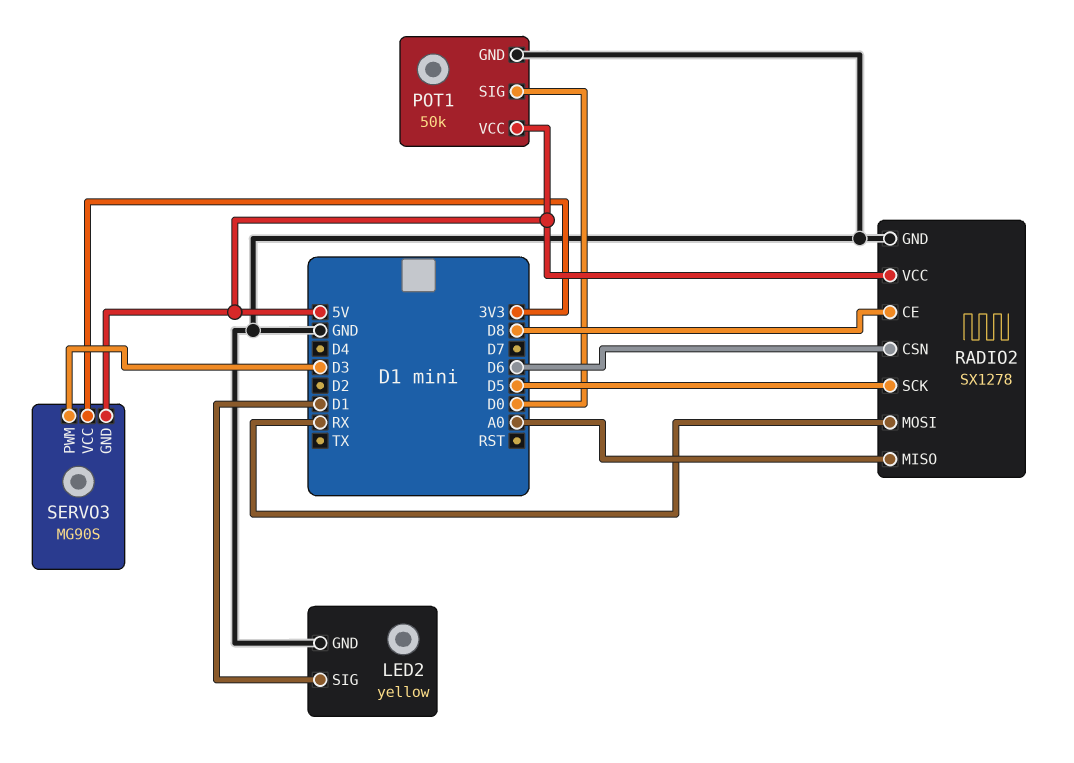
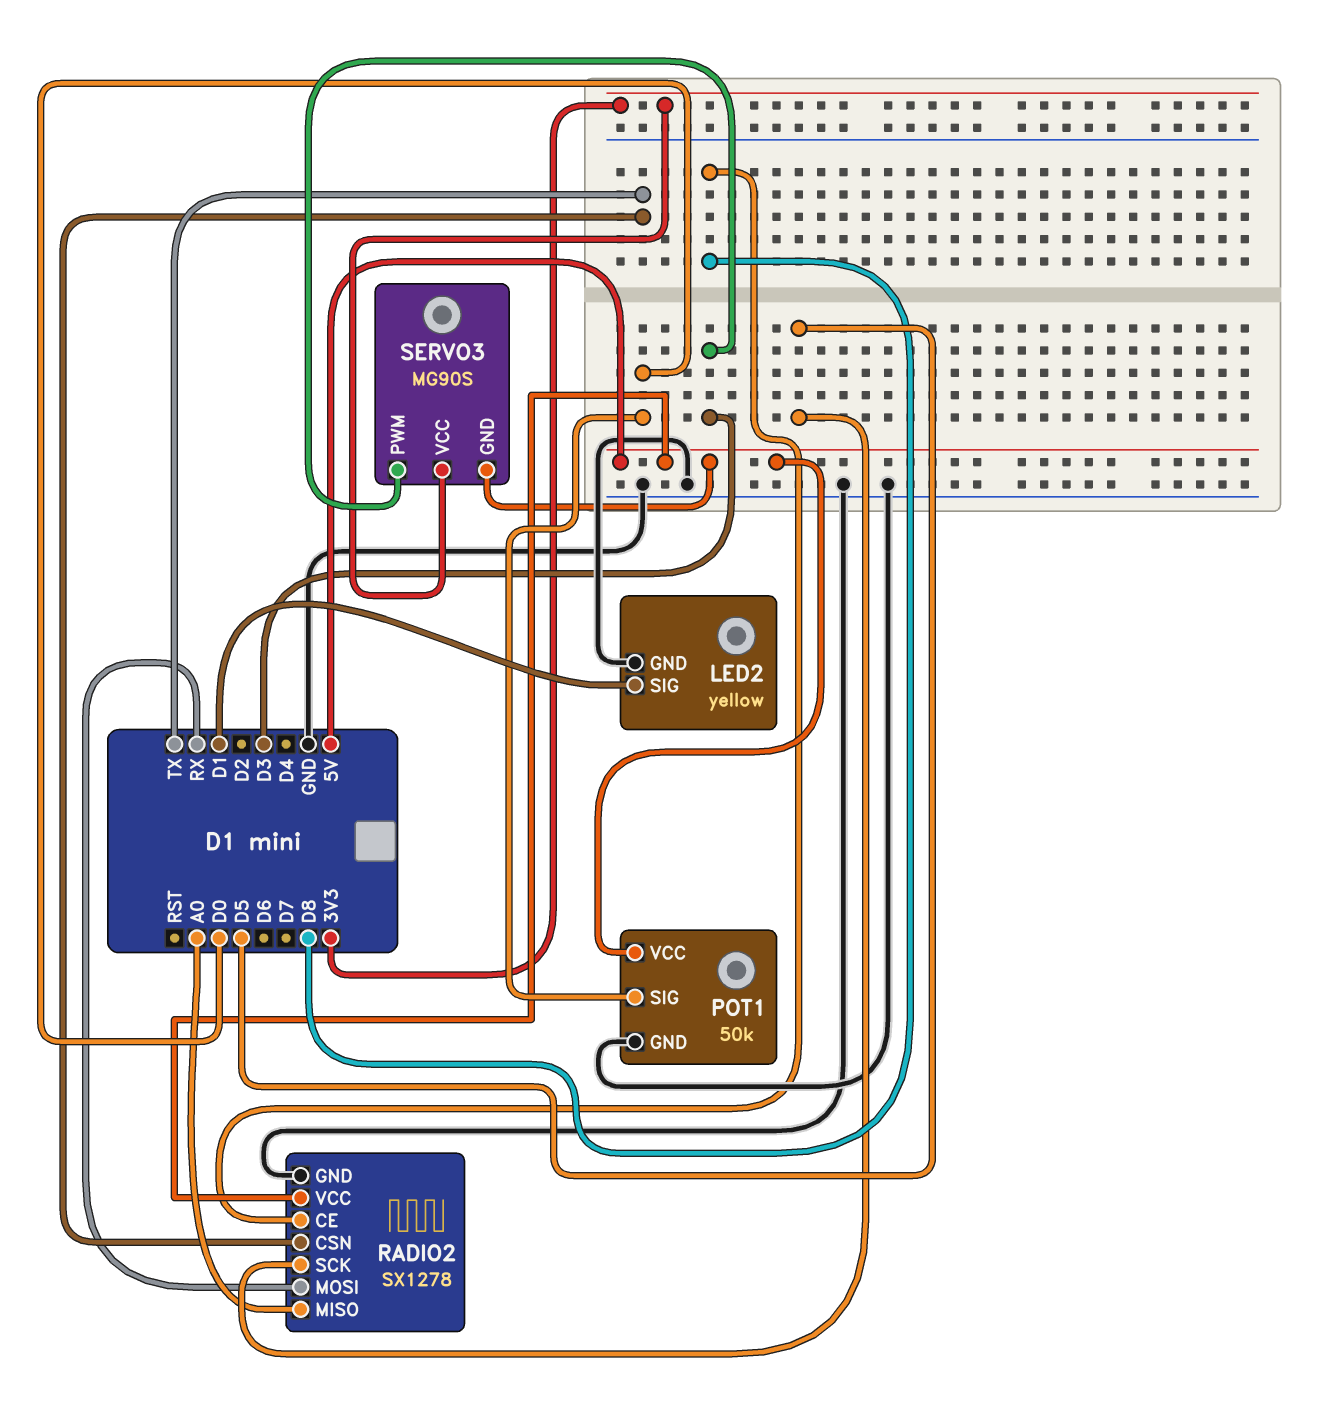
RADIO2 pin CSN: D6 -> TX

